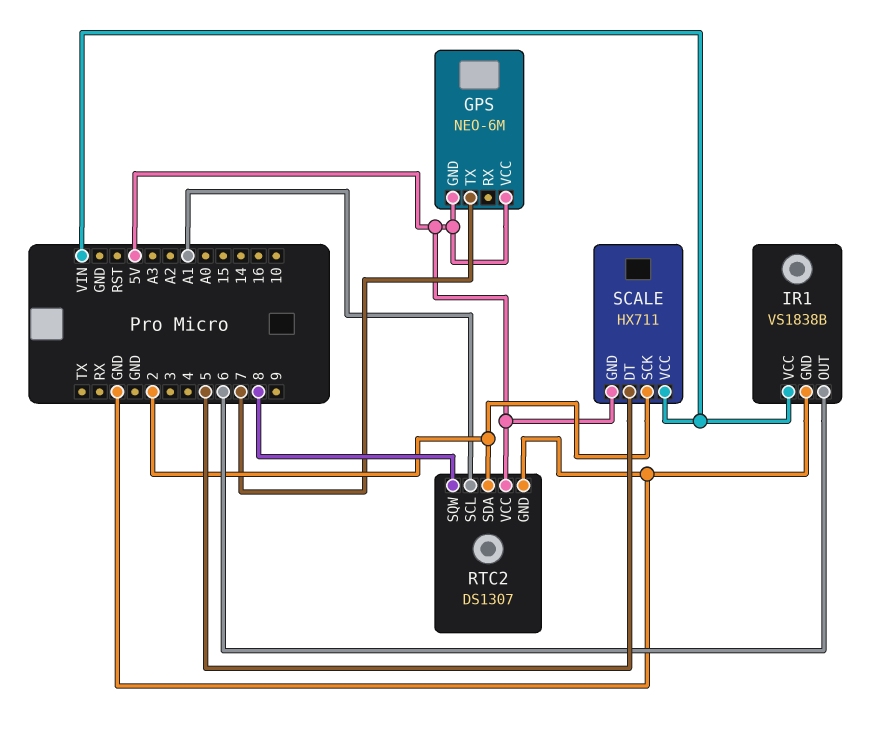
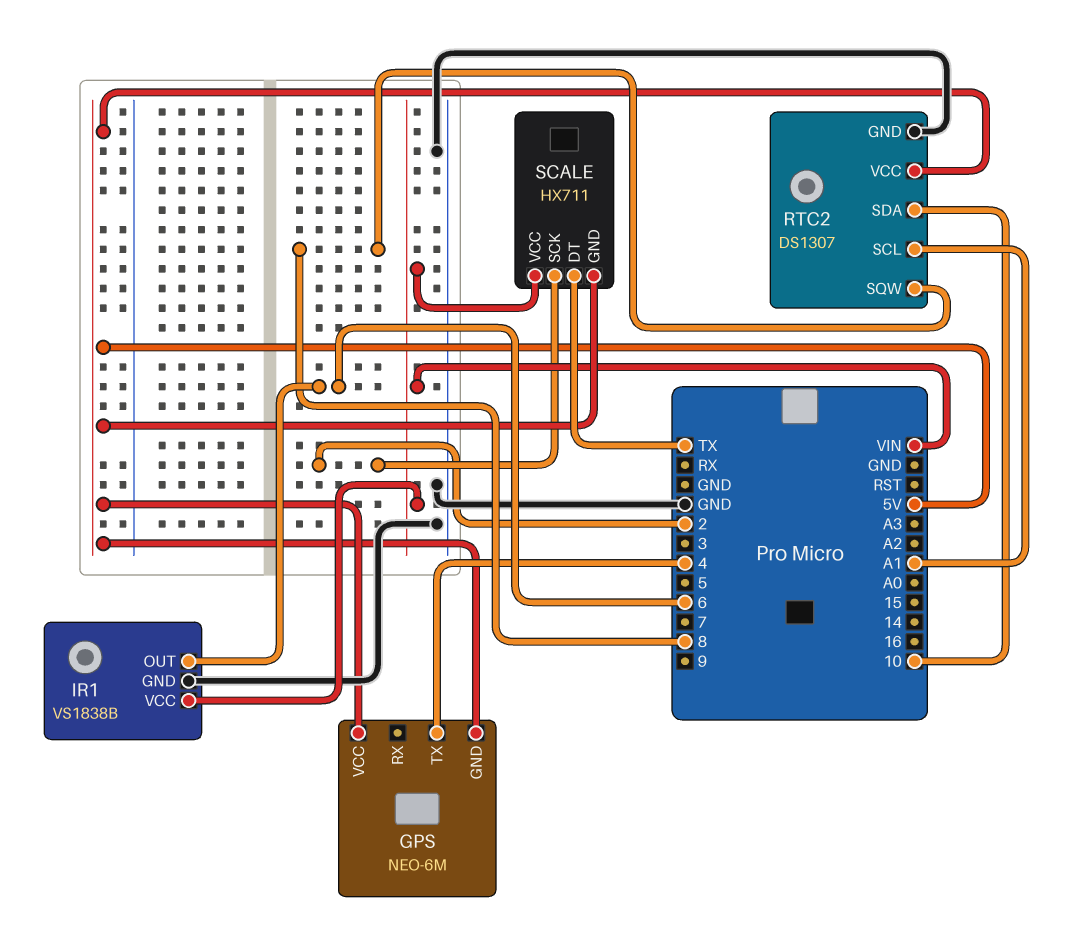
GPS pin TX: 7 -> 4
RTC2 pin SDA: 2 -> 10
SCALE pin DT: 5 -> TX

